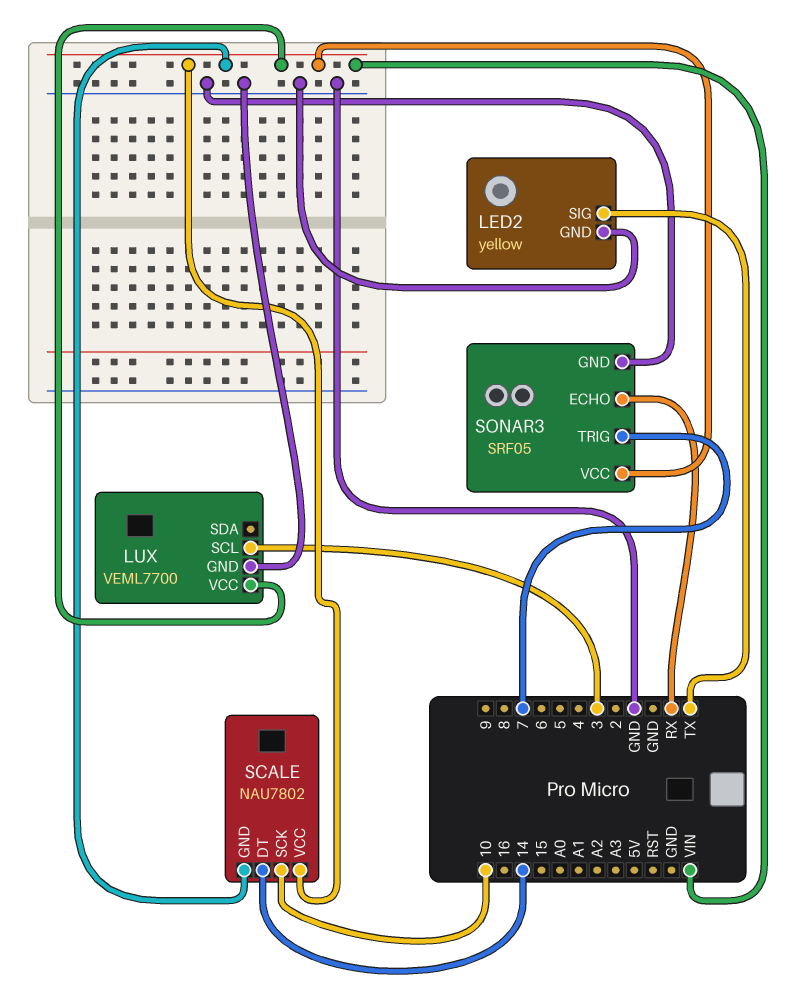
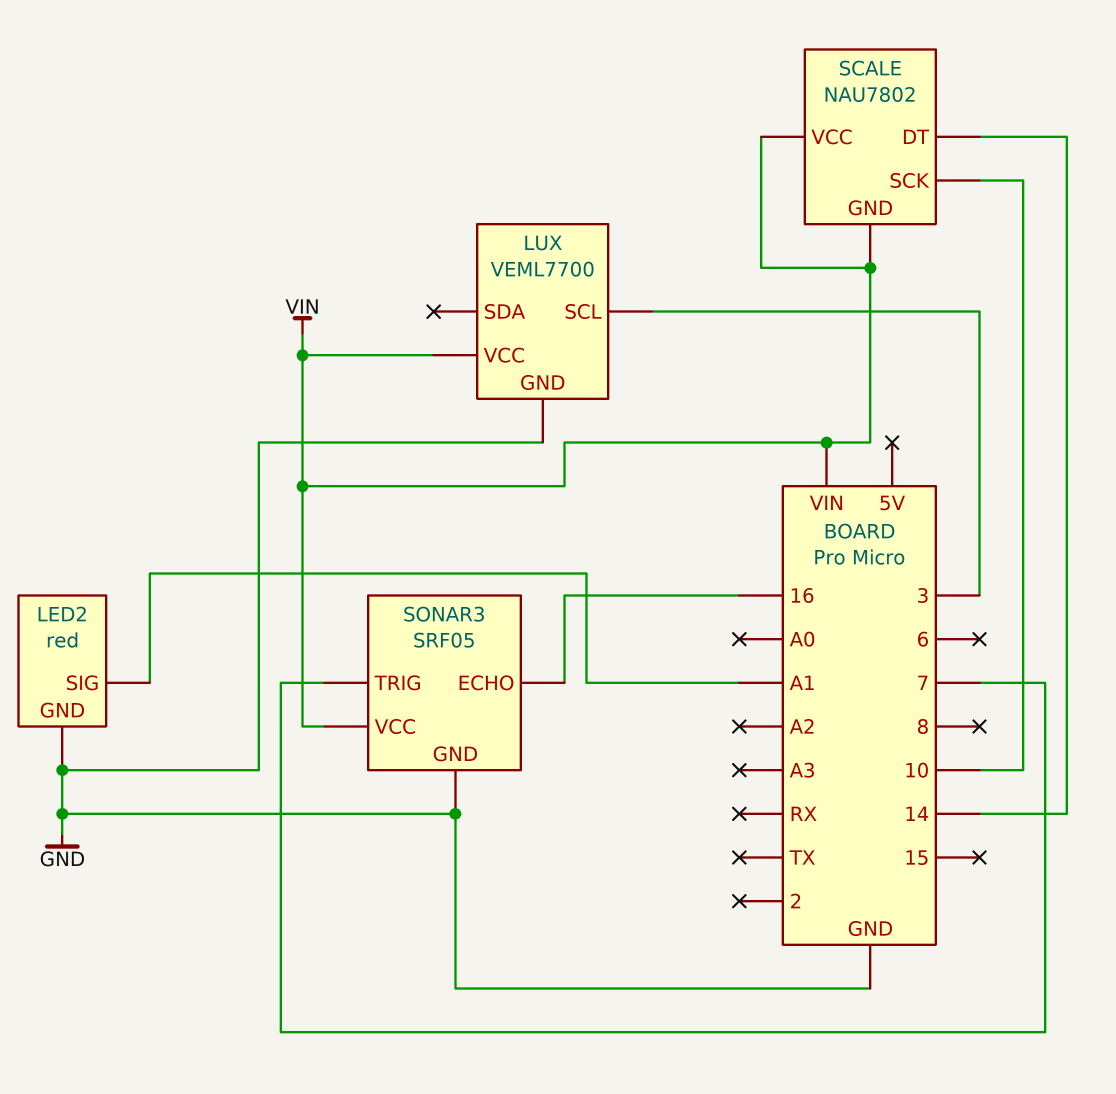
LED2: yellow -> red
LED2 pin SIG: TX -> A1
SONAR3 pin ECHO: RX -> 16

